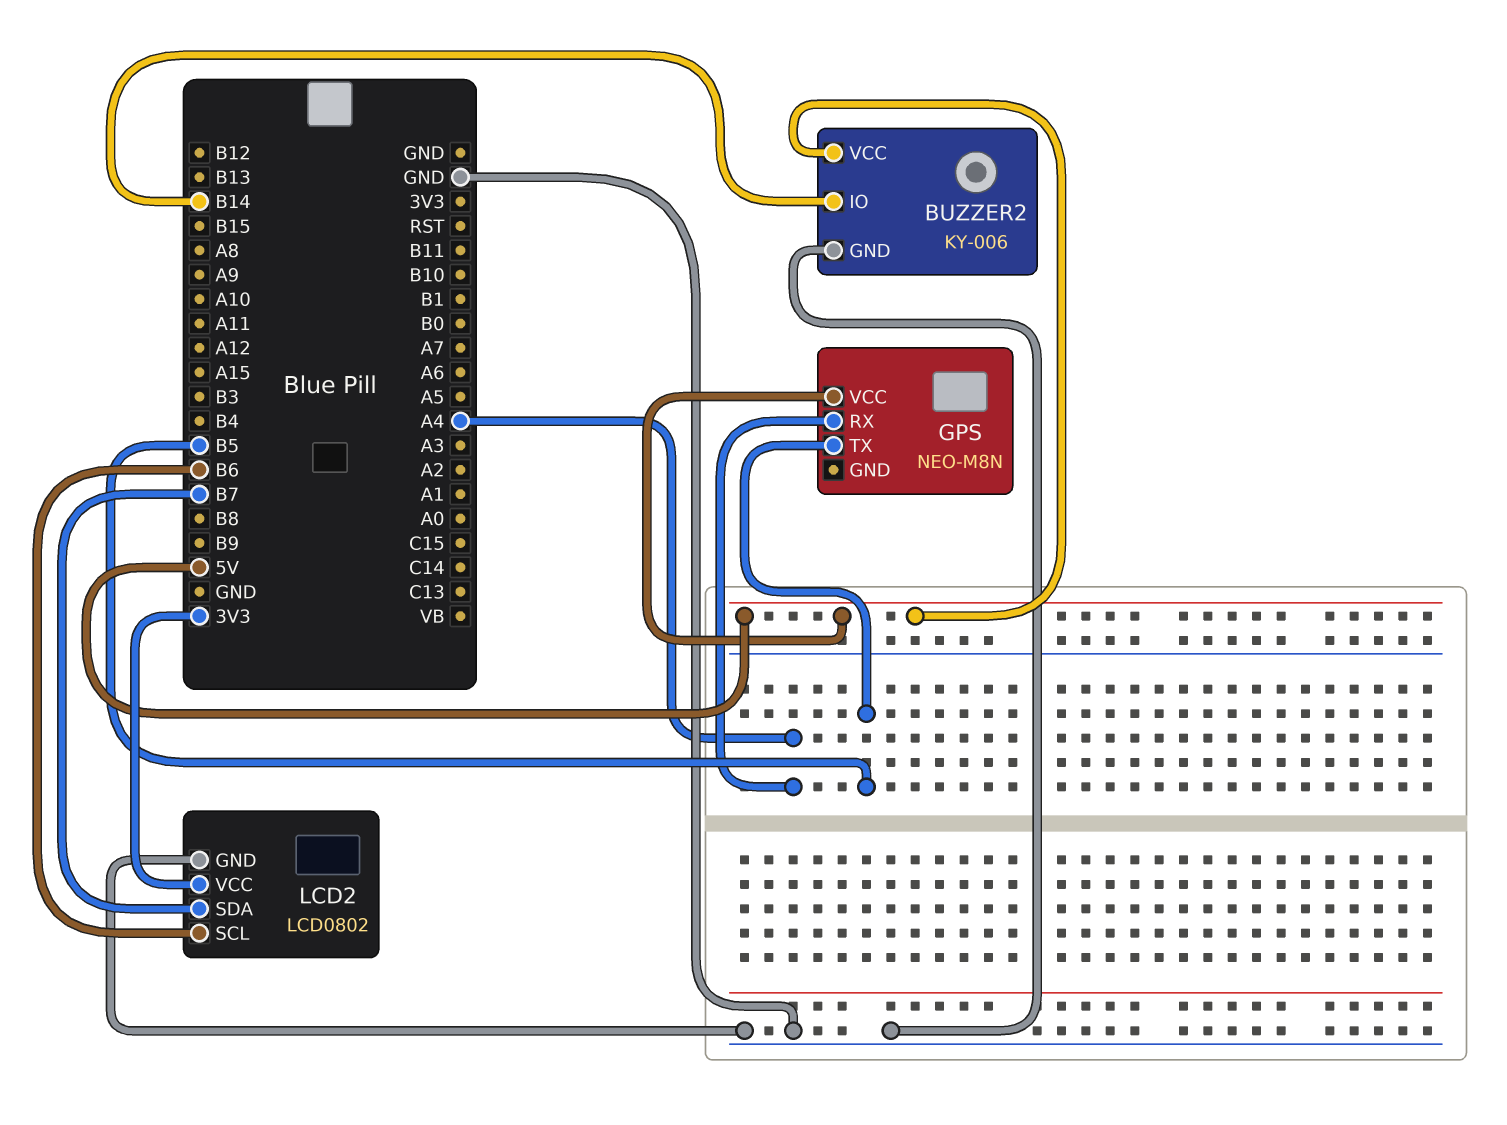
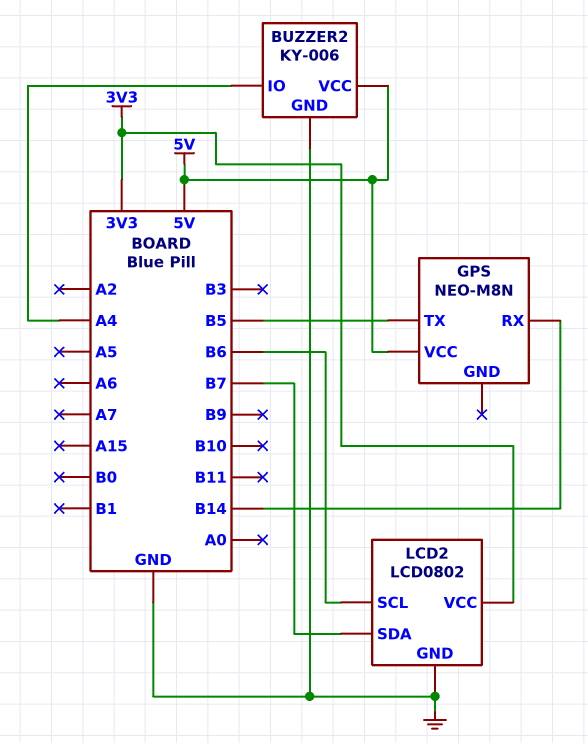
BUZZER2 pin IO: B14 -> A4
GPS pin RX: A4 -> B14

